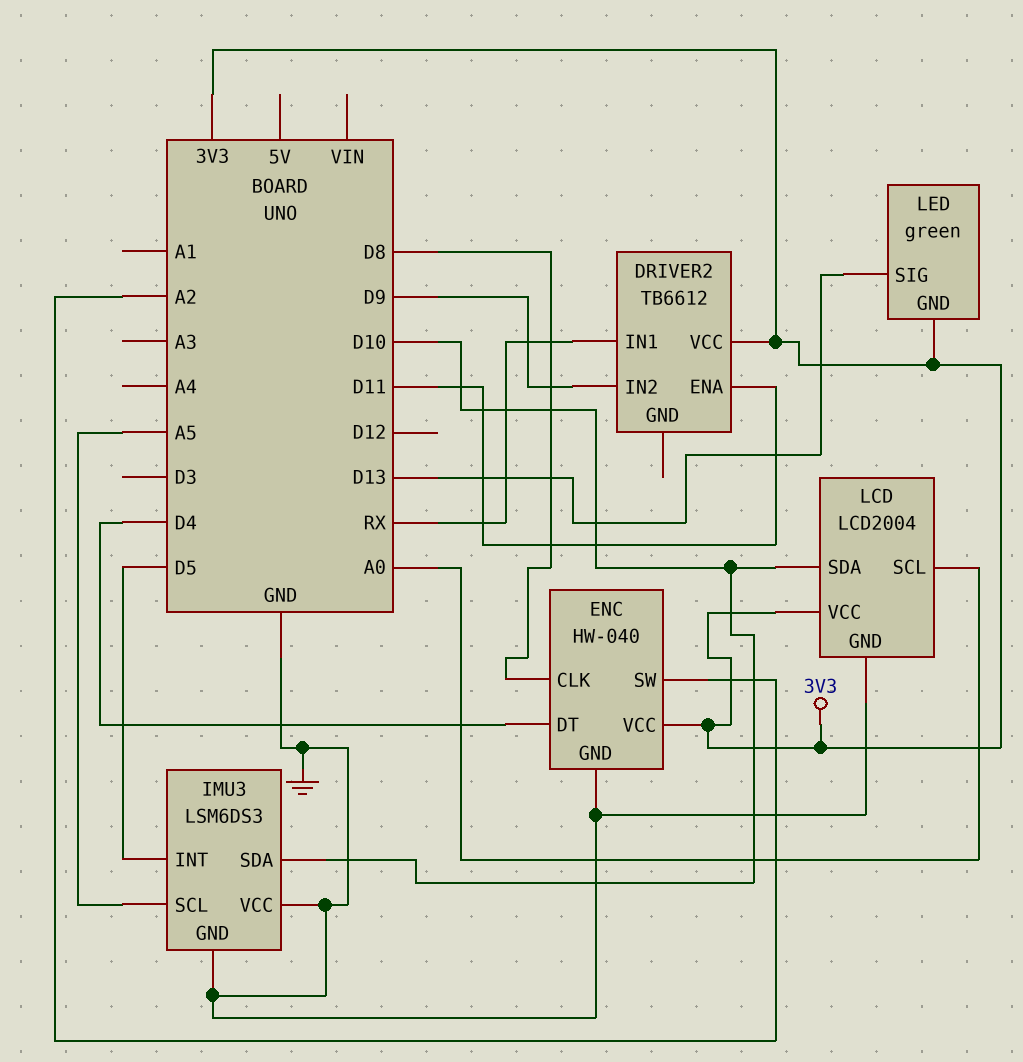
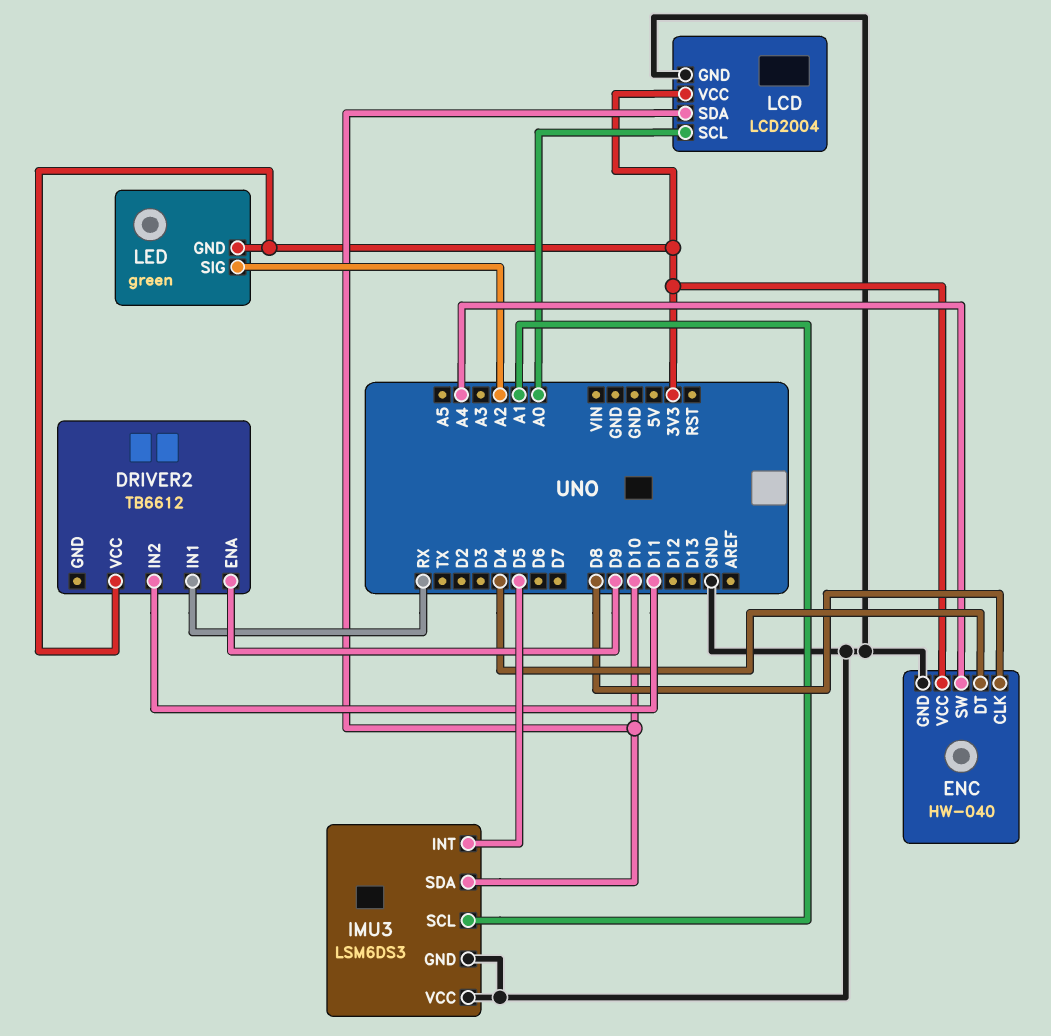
DRIVER2 pin ENA: D11 -> D9
DRIVER2 pin IN2: D9 -> D11
ENC pin SW: A2 -> A4
IMU3 pin SCL: A5 -> A1
LED pin SIG: D13 -> A2

